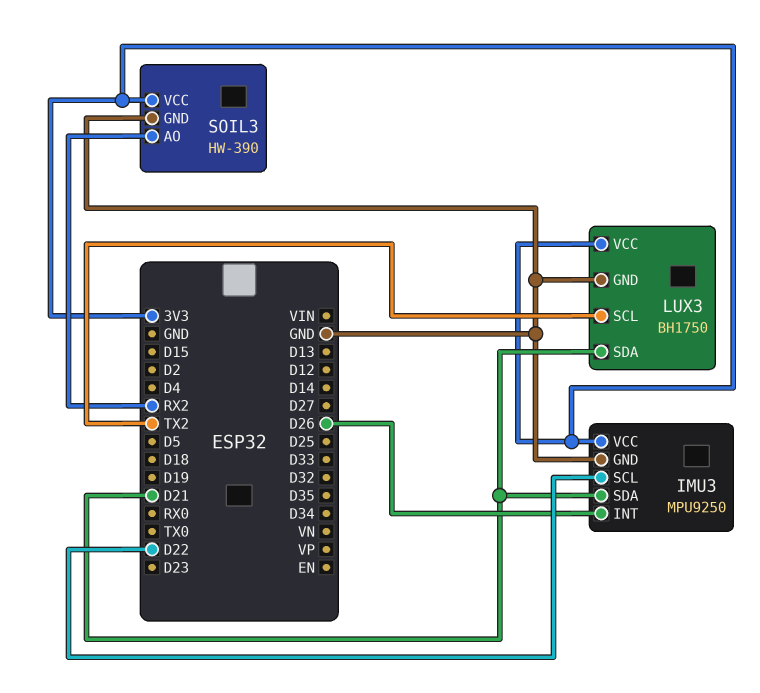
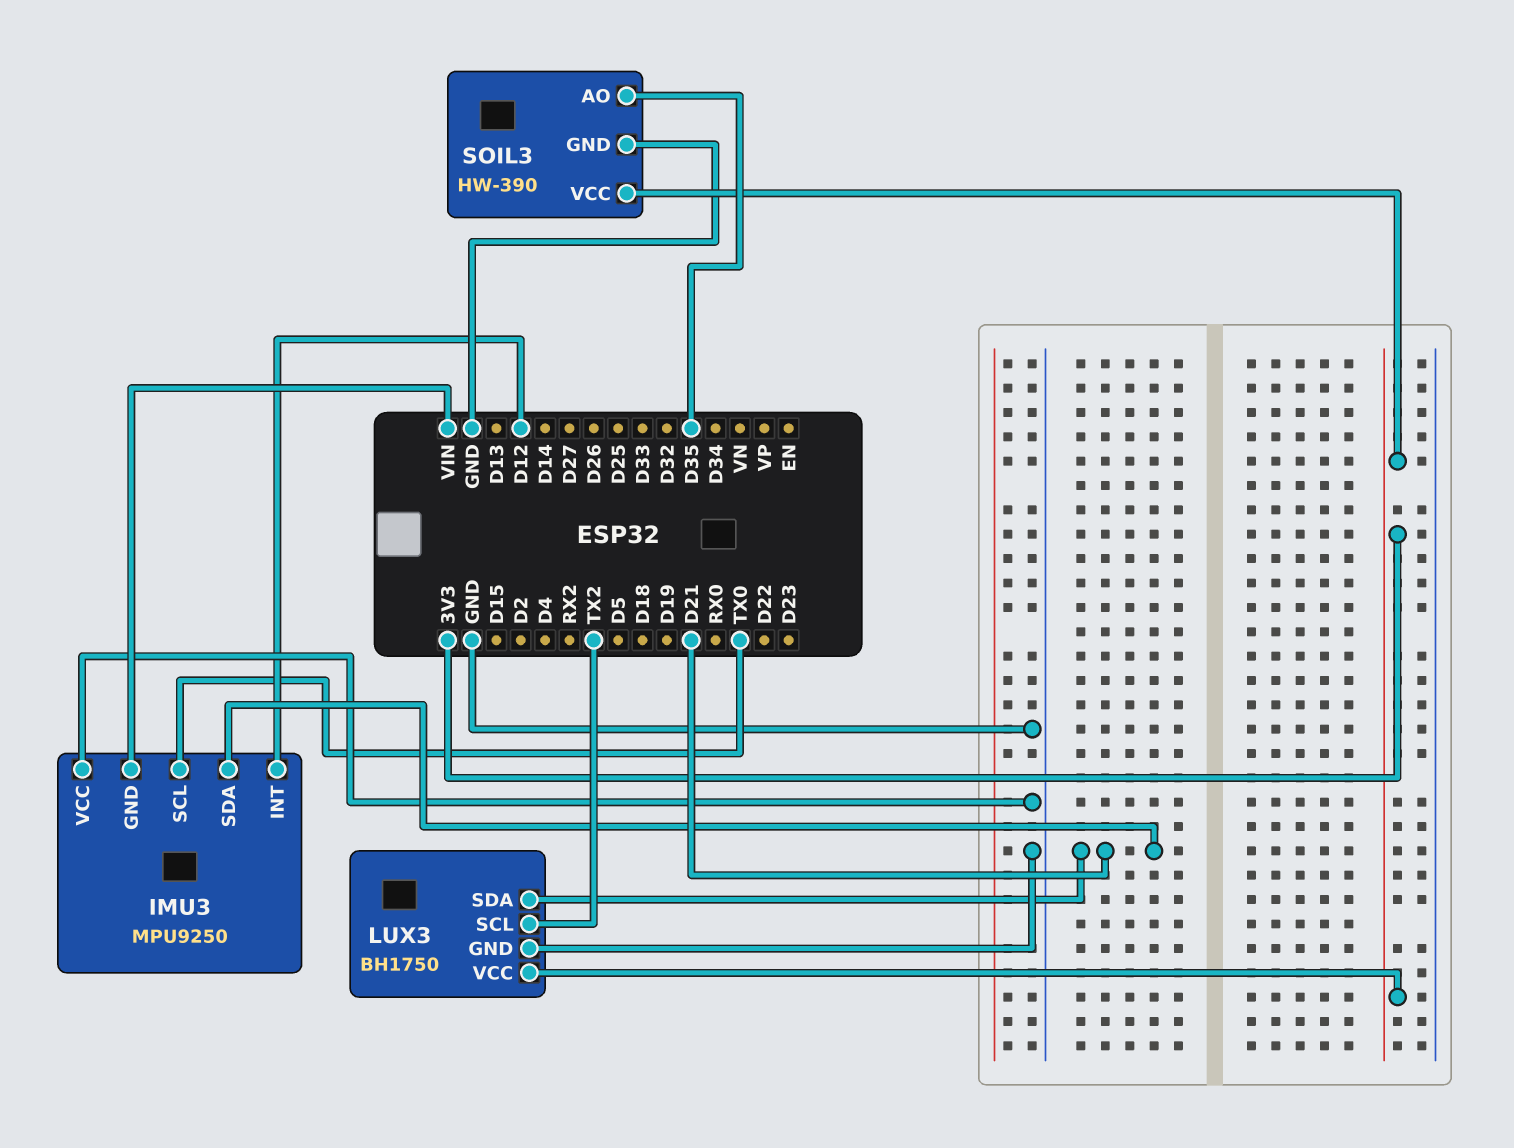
IMU3 pin GND: GND -> VIN
IMU3 pin INT: D26 -> D12
IMU3 pin SCL: D22 -> TX0
IMU3 pin VCC: 3V3 -> GND
SOIL3 pin AO: RX2 -> D35

